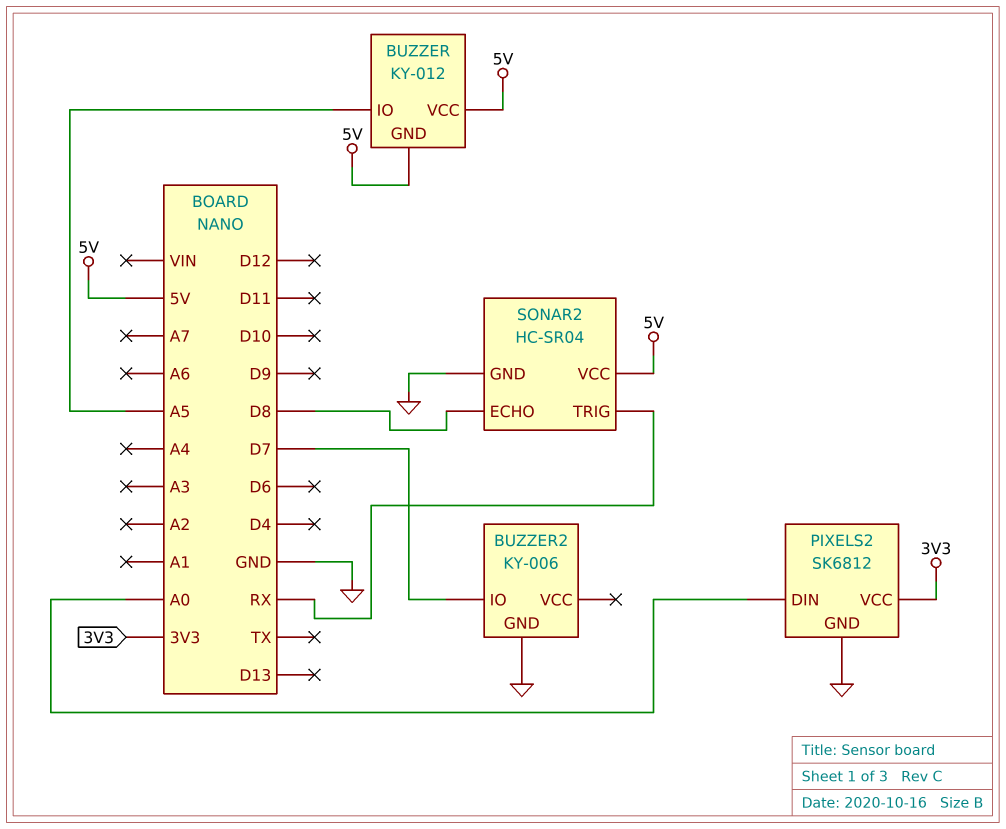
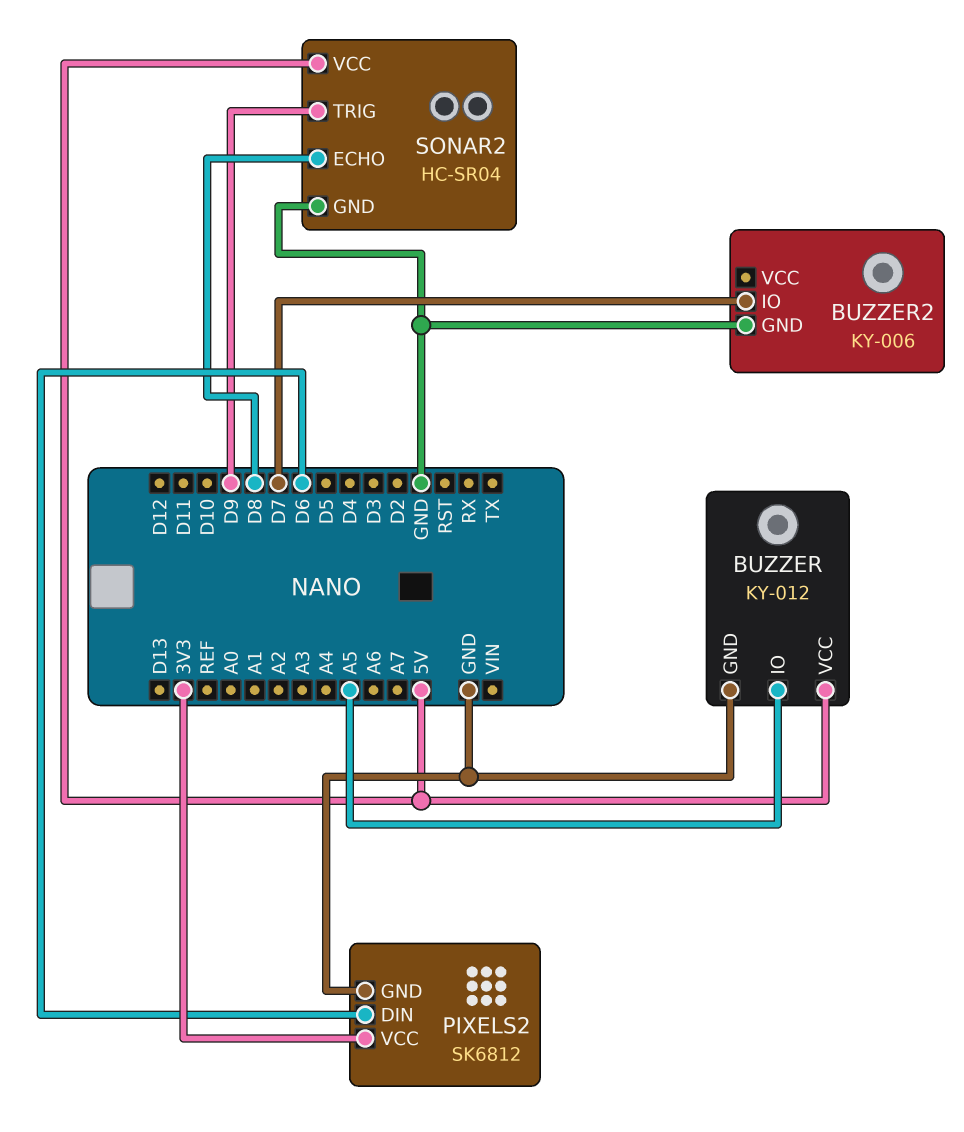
BUZZER pin GND: 5V -> GND
PIXELS2 pin DIN: A0 -> D6
SONAR2 pin TRIG: RX -> D9

